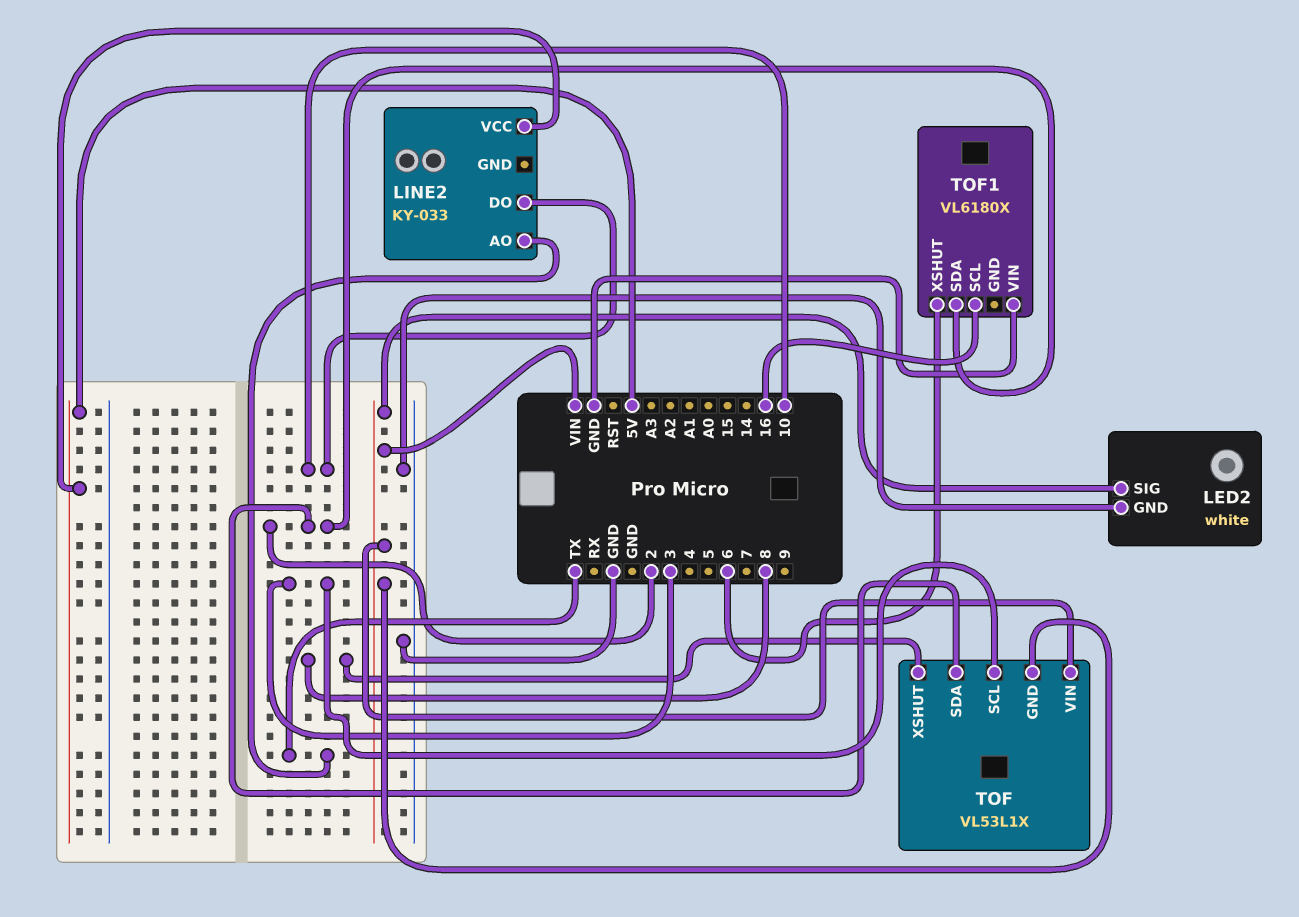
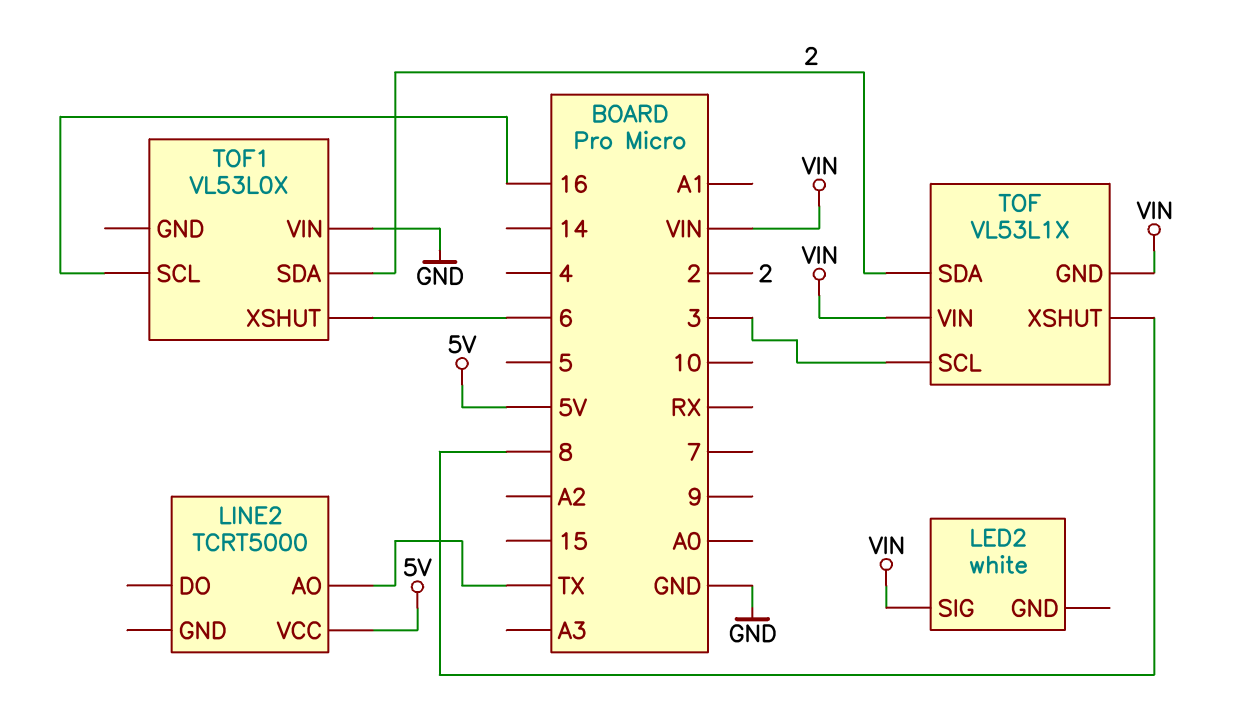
LED2 pin GND: GND -> none
LINE2: KY-033 -> TCRT5000
LINE2 pin DO: 10 -> none
TOF1: VL6180X -> VL53L0X

